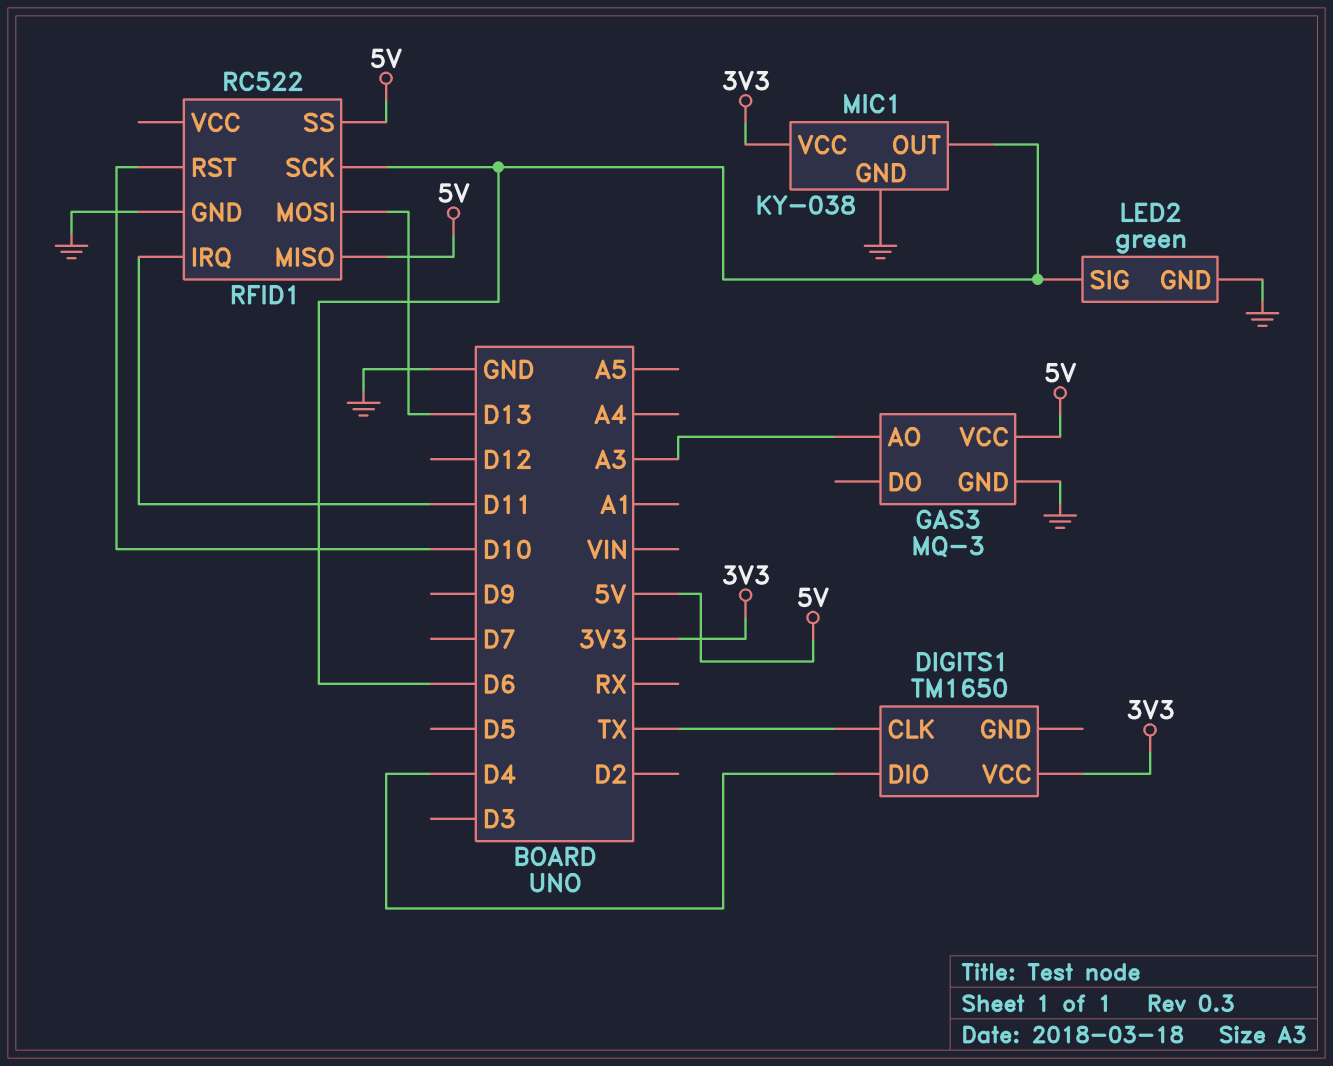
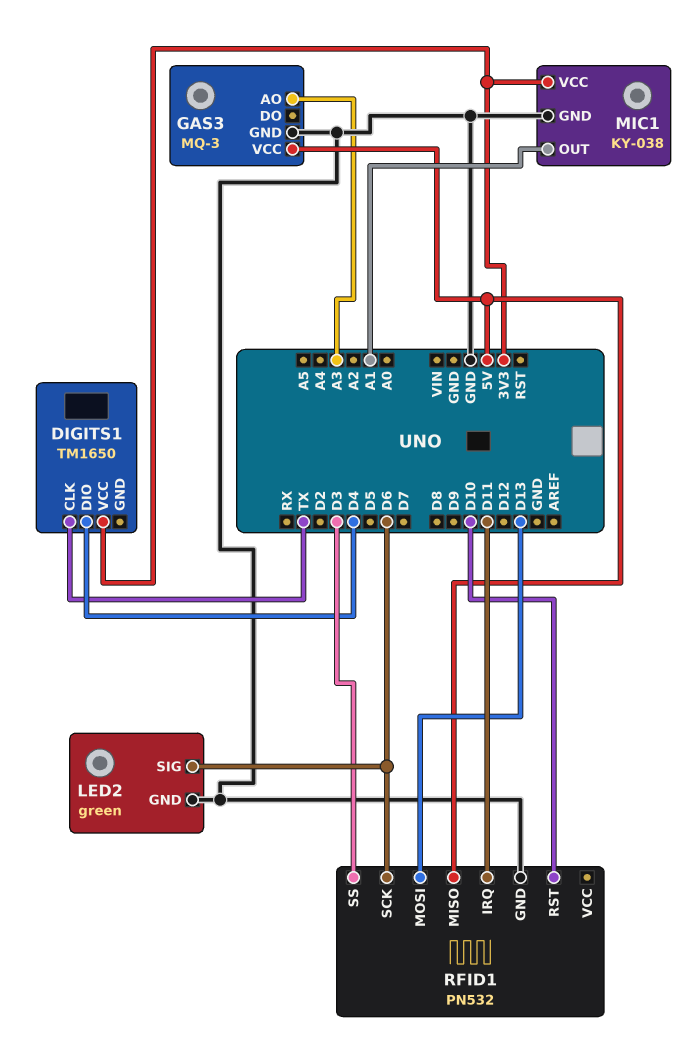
MIC1 pin OUT: D6 -> A1
RFID1: RC522 -> PN532
RFID1 pin SS: 5V -> D3

